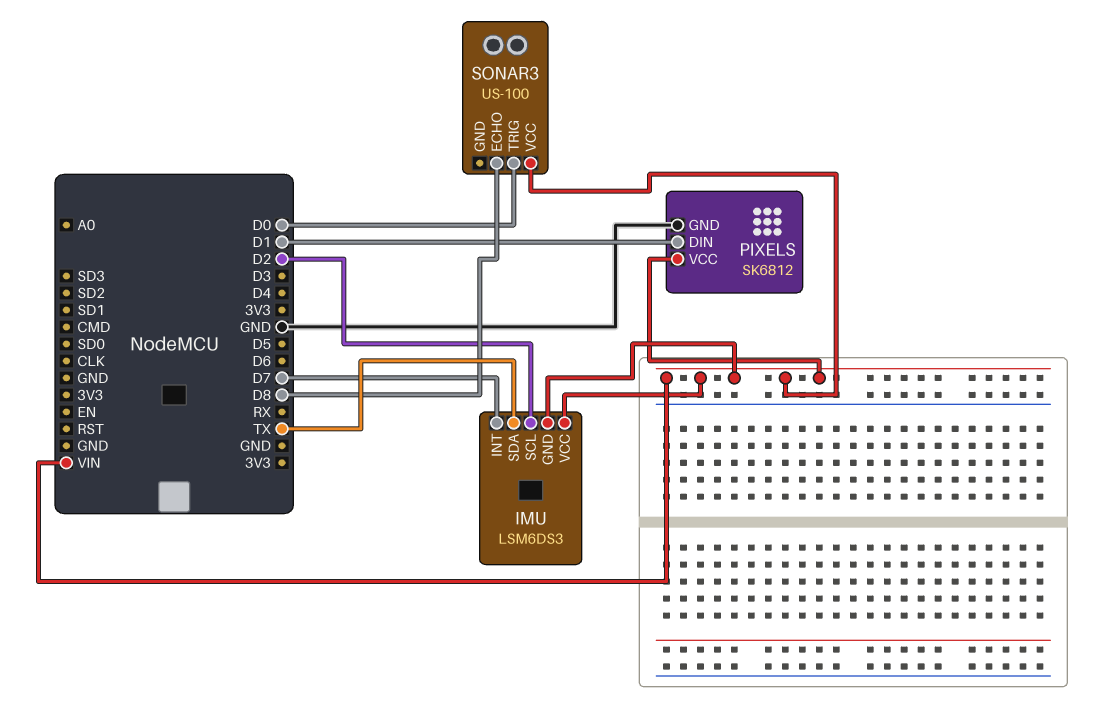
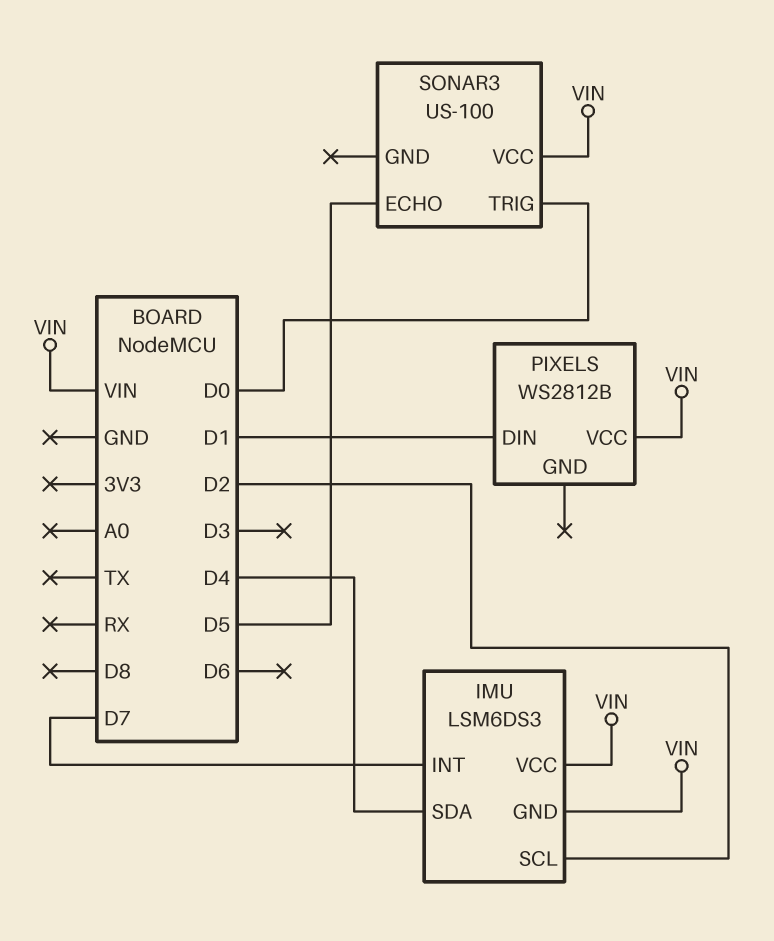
IMU pin SDA: TX -> D4
PIXELS: SK6812 -> WS2812B
PIXELS pin GND: GND -> none
SONAR3 pin ECHO: D8 -> D5

